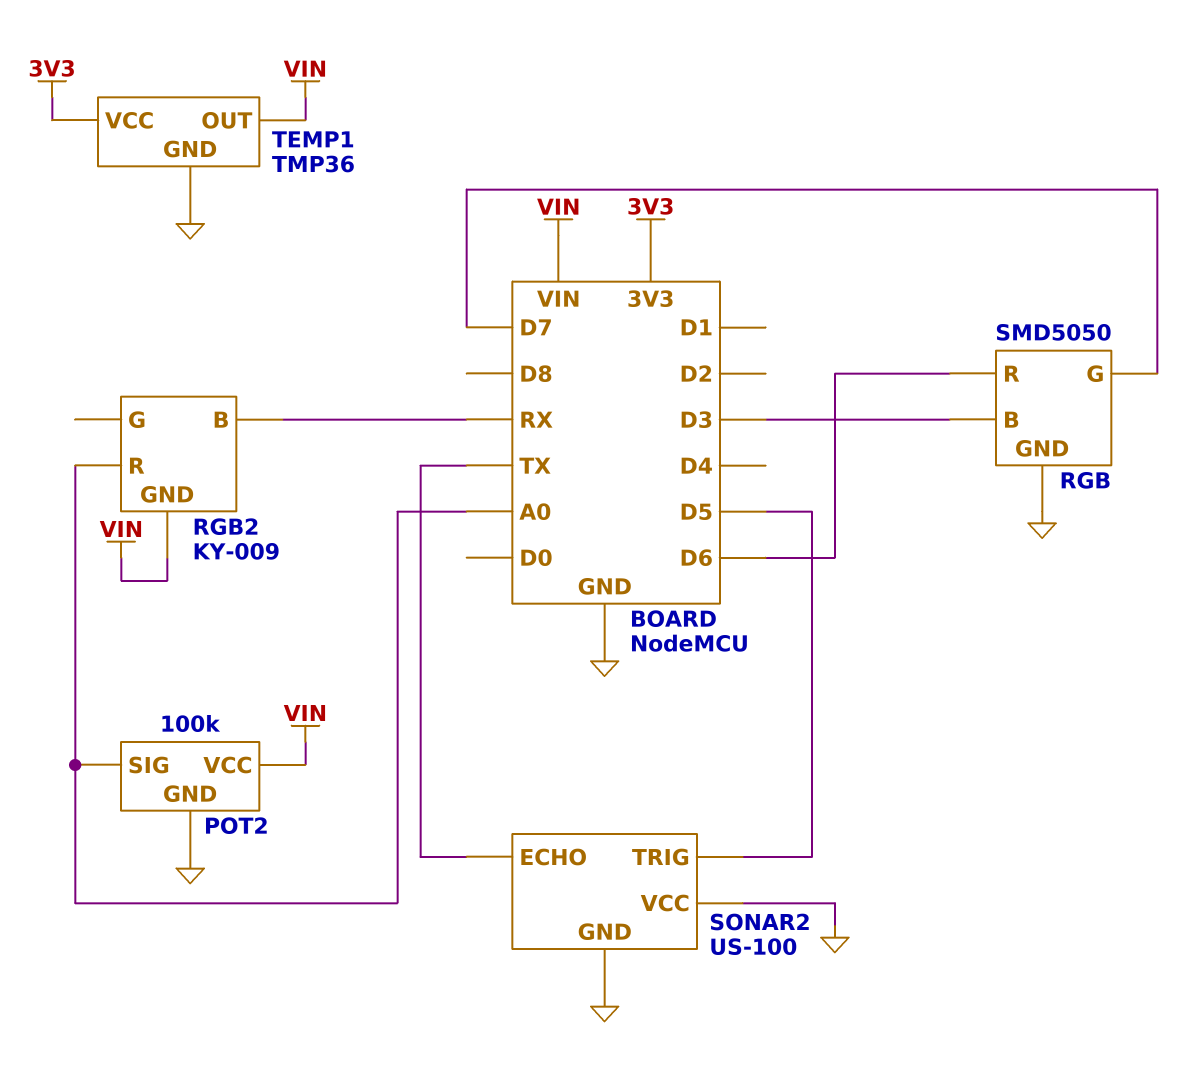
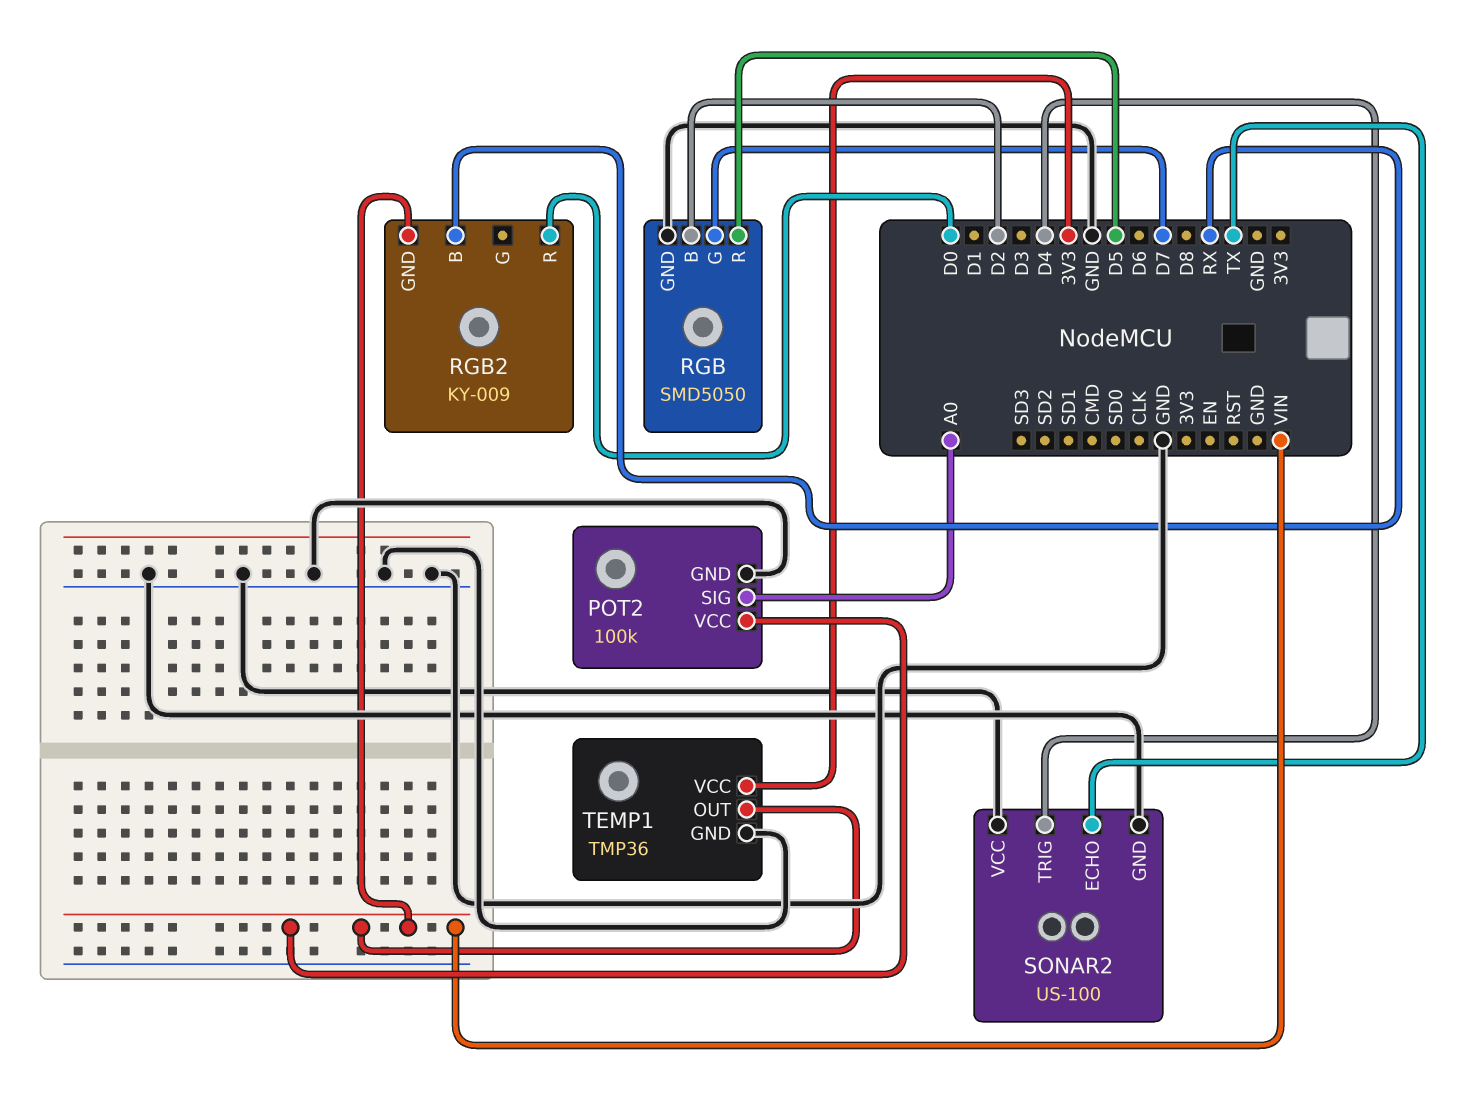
RGB pin B: D3 -> D2
RGB pin R: D6 -> D5
RGB2 pin R: A0 -> D0
SONAR2 pin TRIG: D5 -> D4

